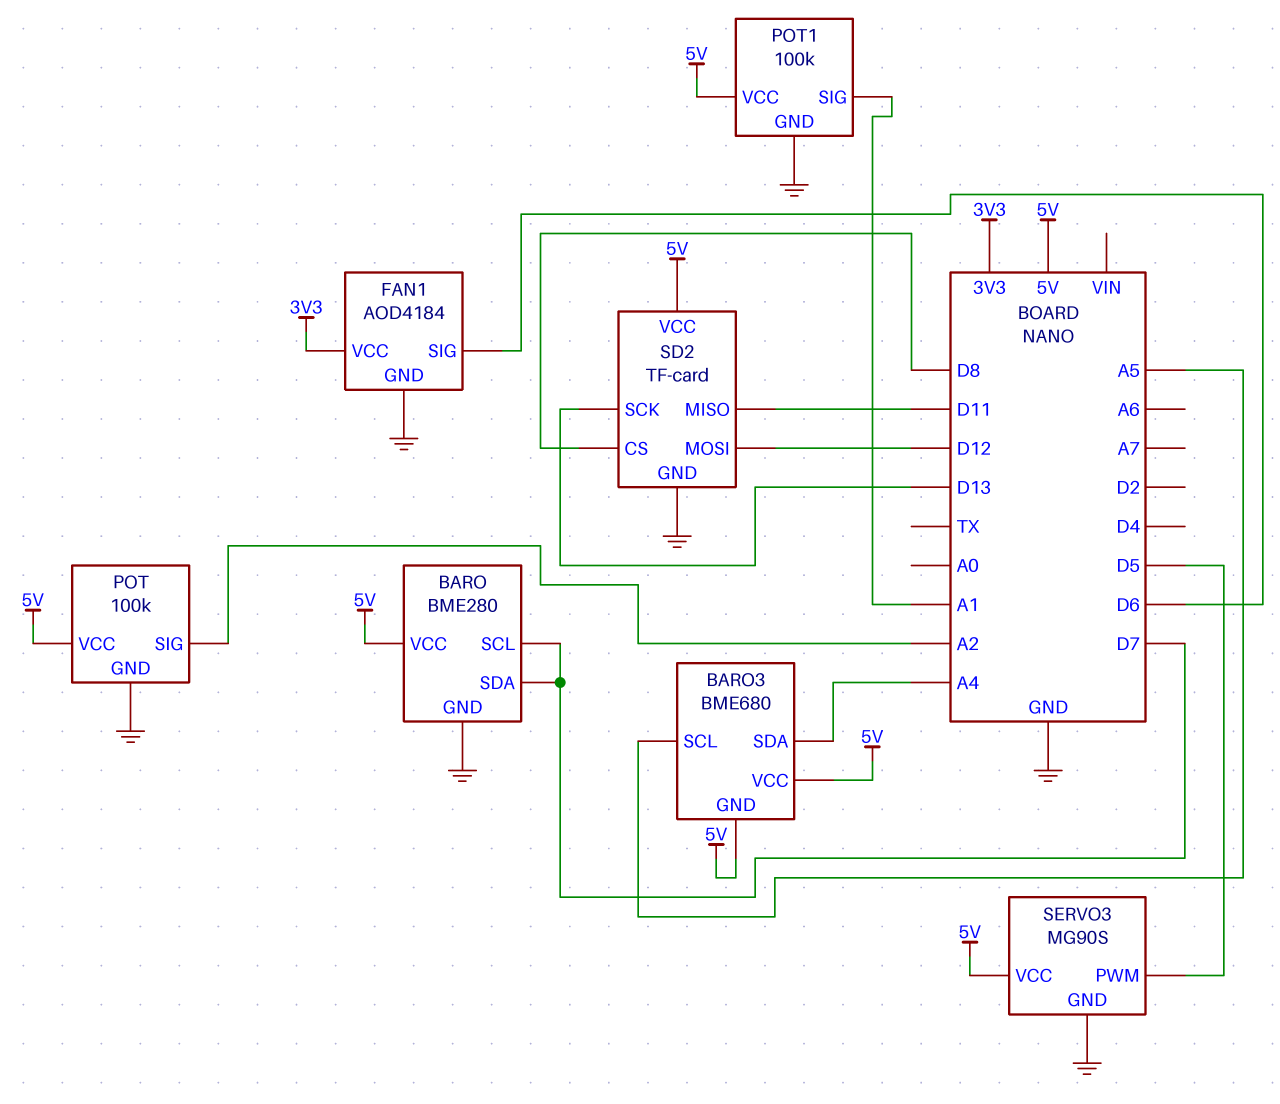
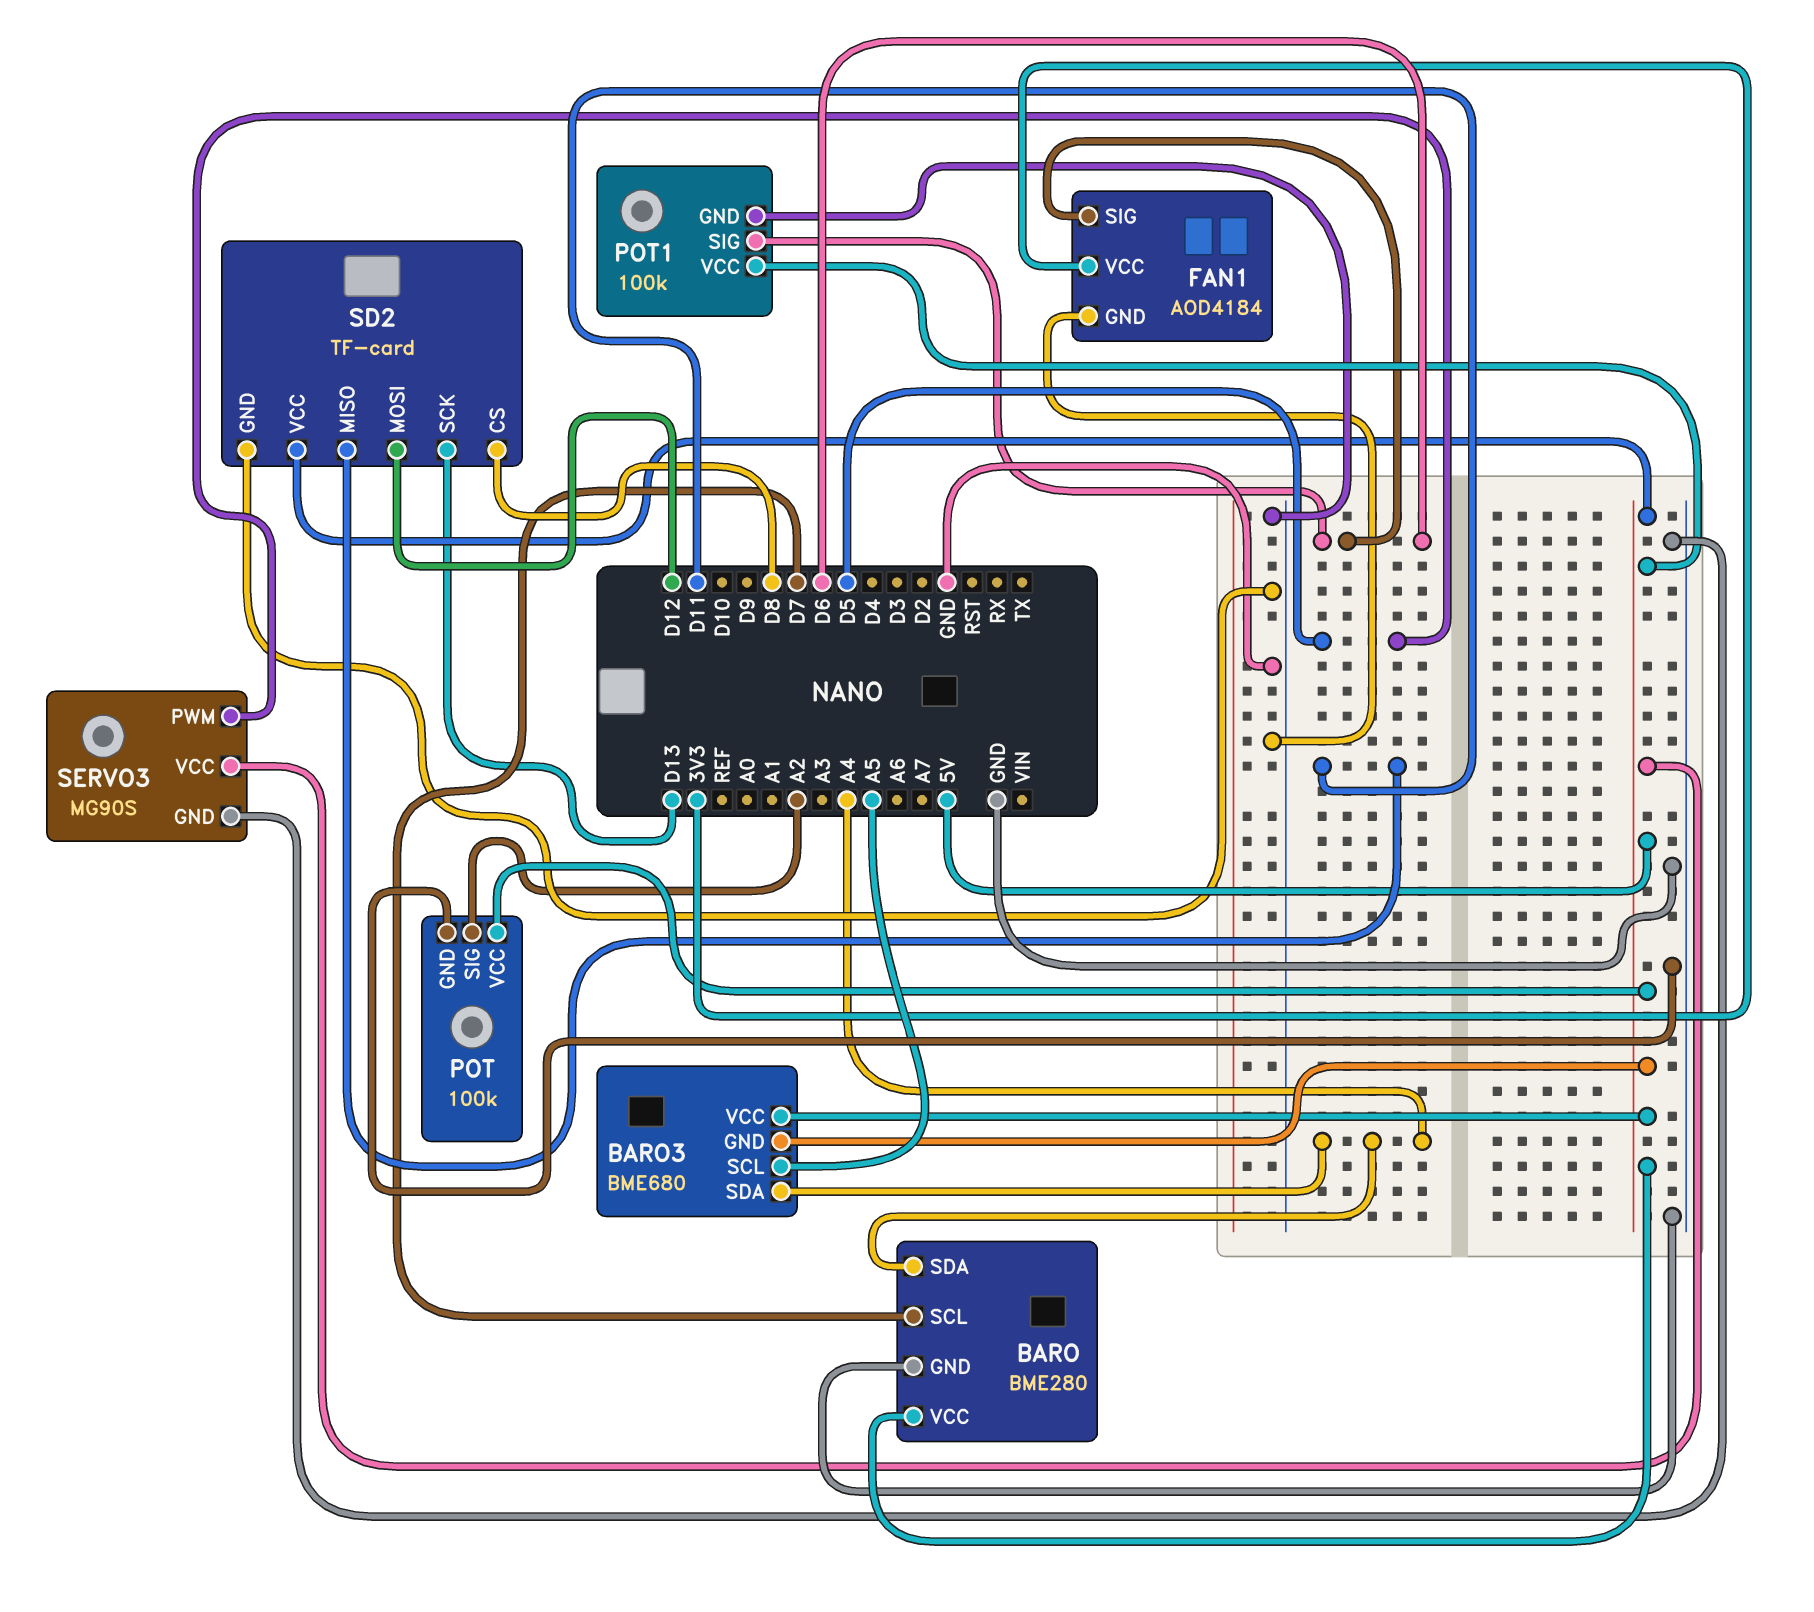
BARO pin SDA: D7 -> A4
POT1 pin SIG: A1 -> D6

